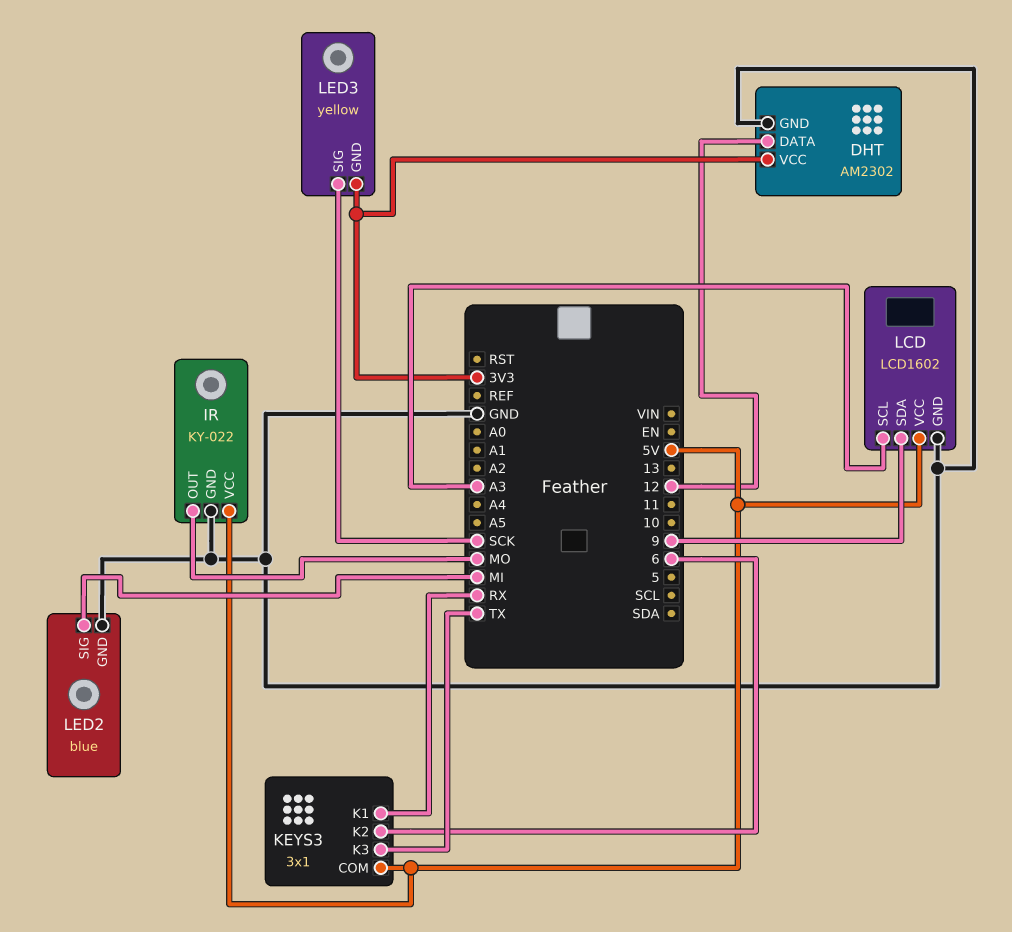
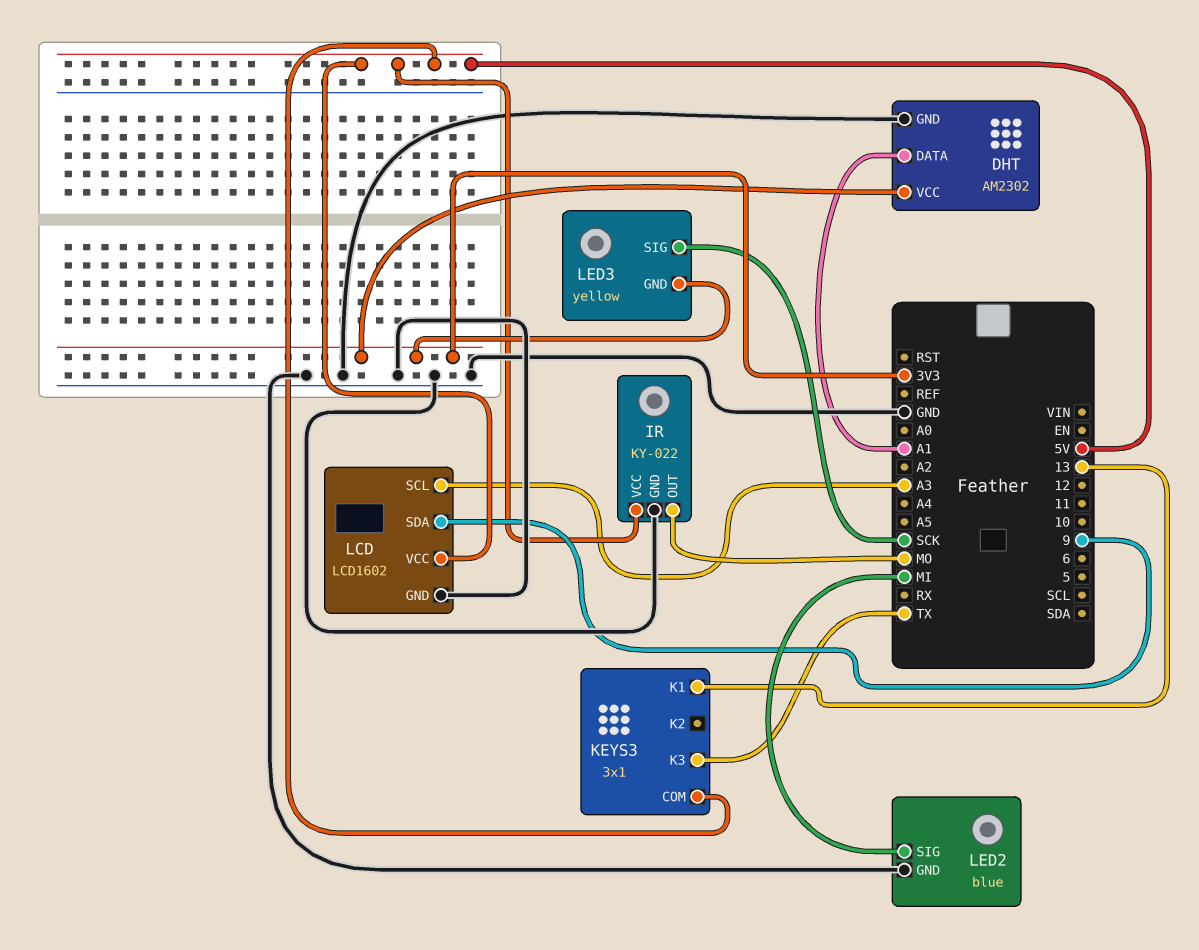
DHT pin DATA: 12 -> A1
KEYS3 pin K1: RX -> 13
KEYS3 pin K2: 6 -> none

